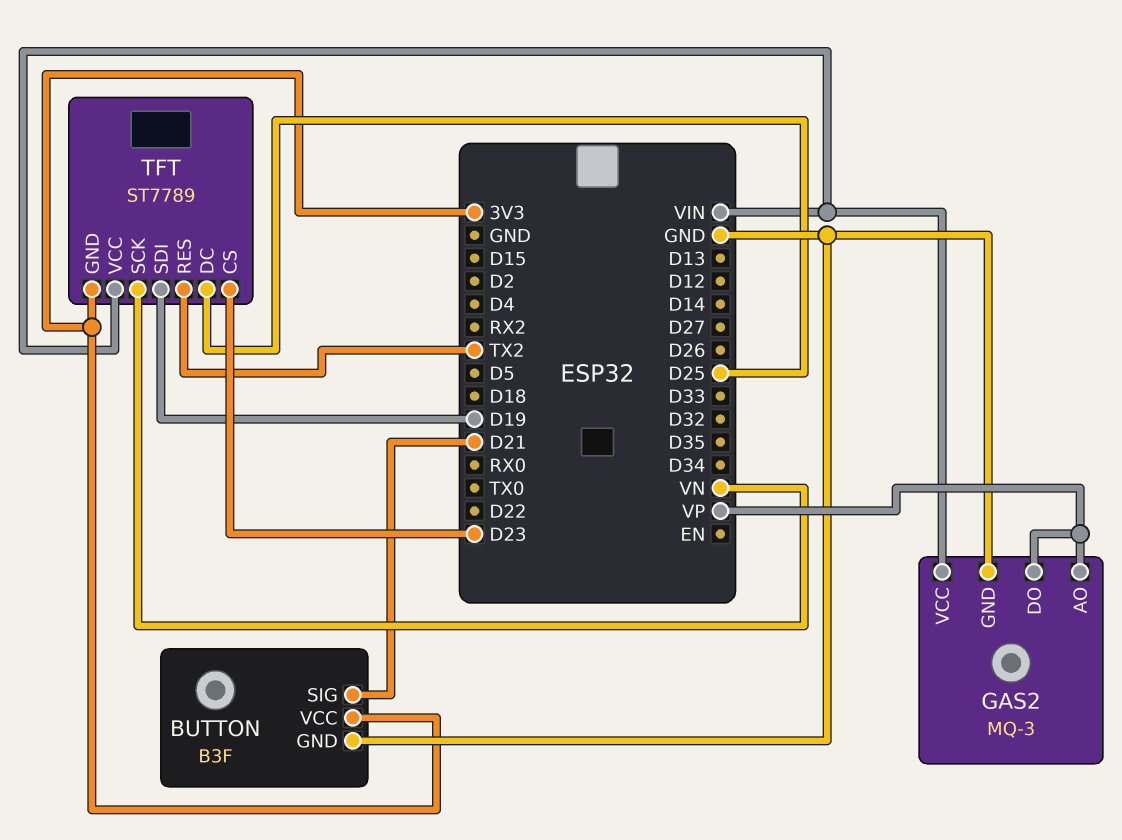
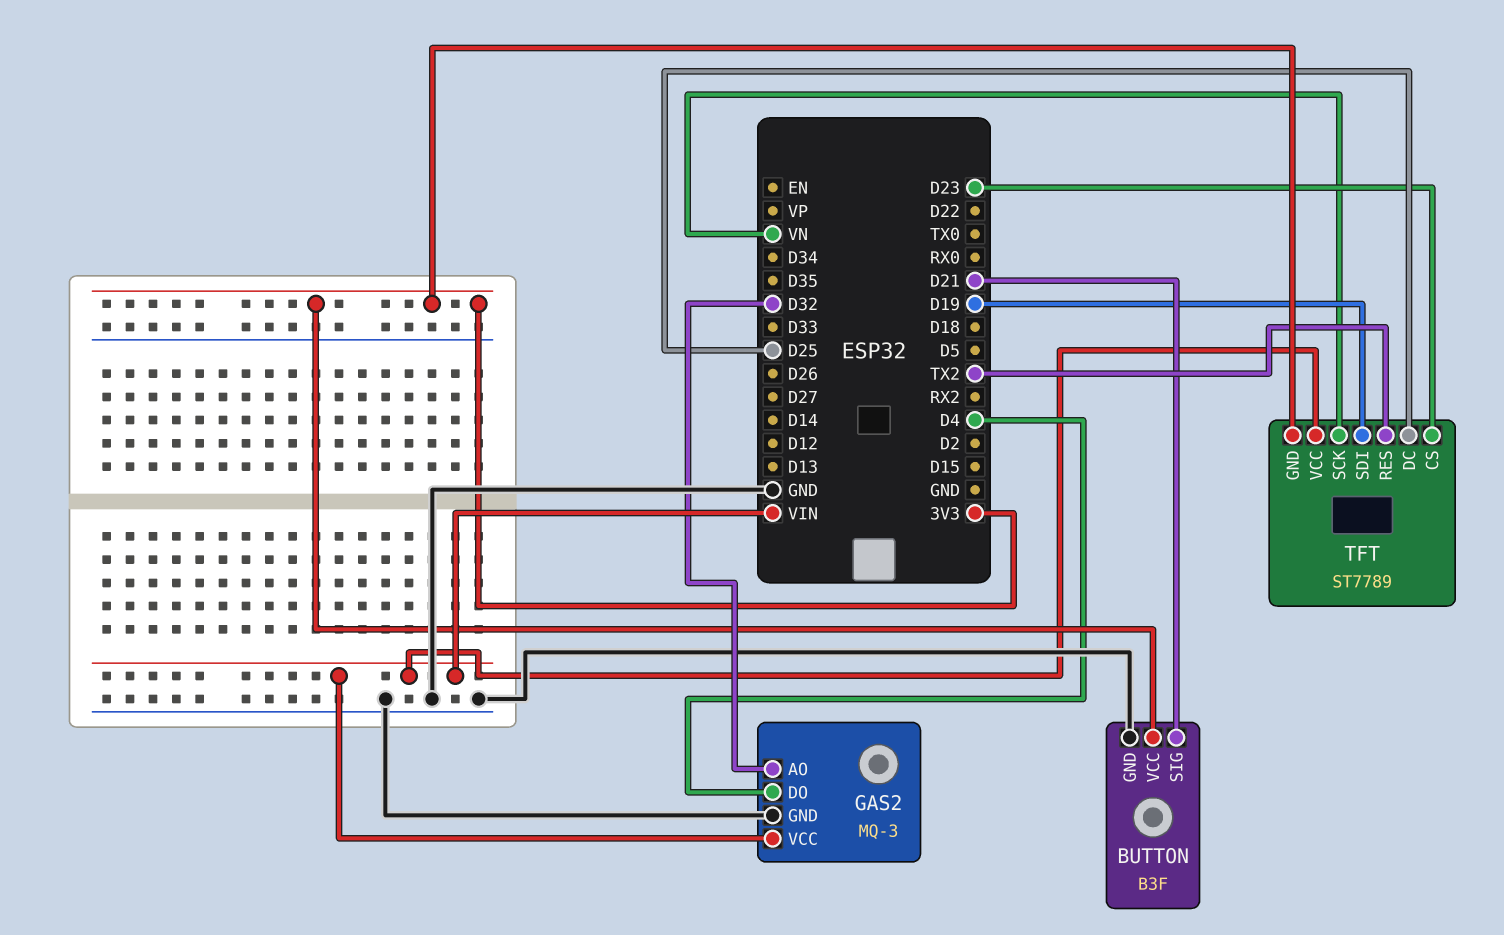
GAS2 pin AO: VP -> D32
GAS2 pin DO: VP -> D4

